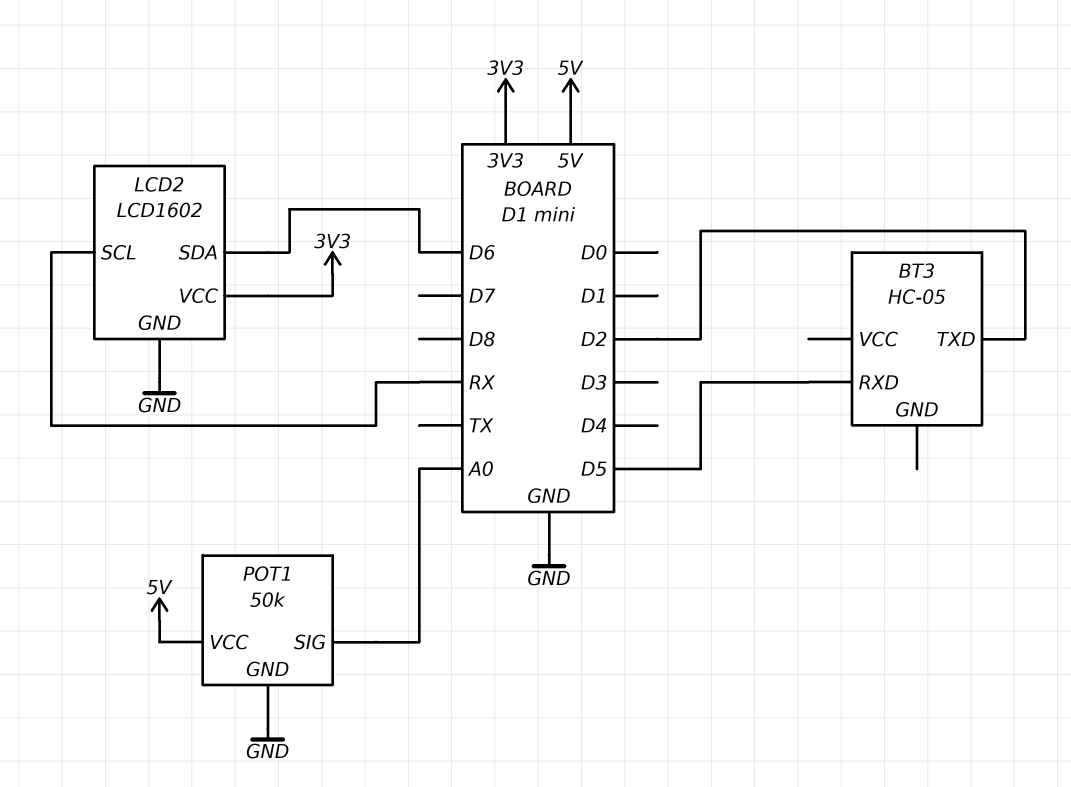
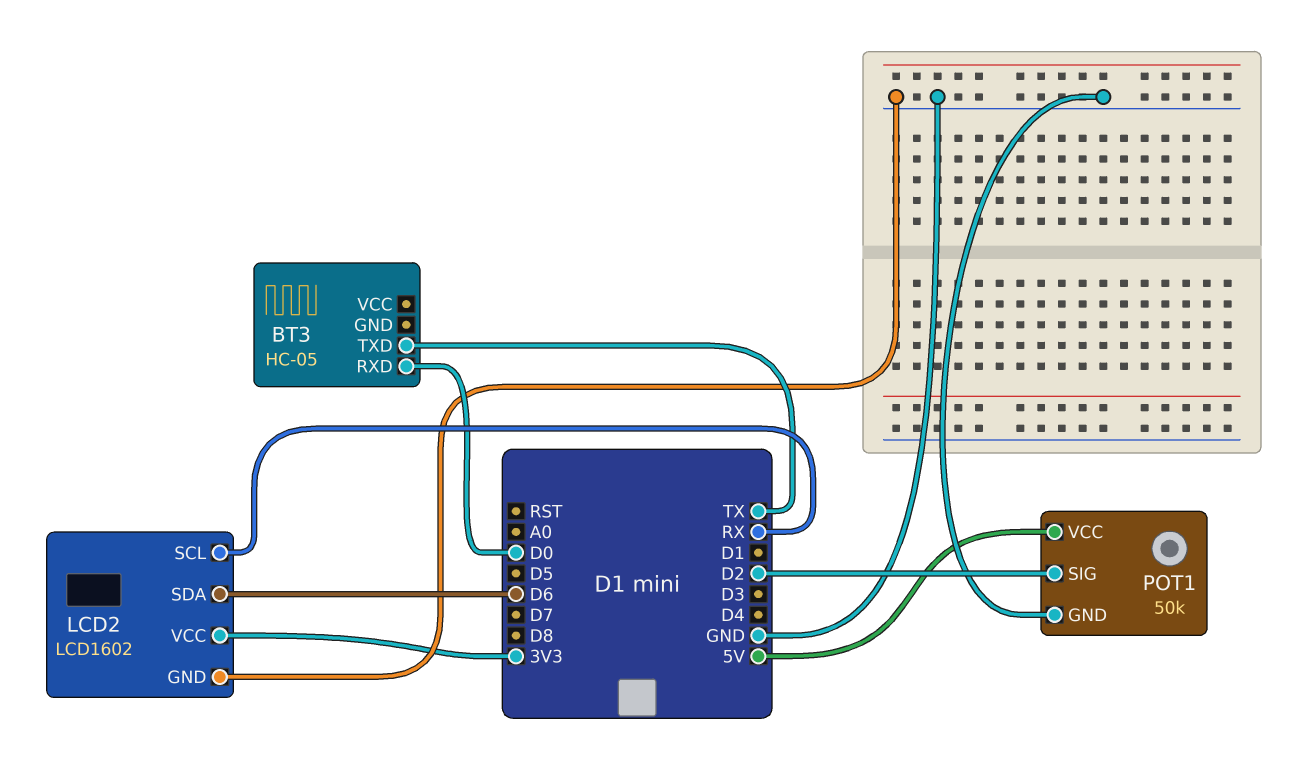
BT3 pin RXD: D5 -> D0
BT3 pin TXD: D2 -> TX
POT1 pin SIG: A0 -> D2

